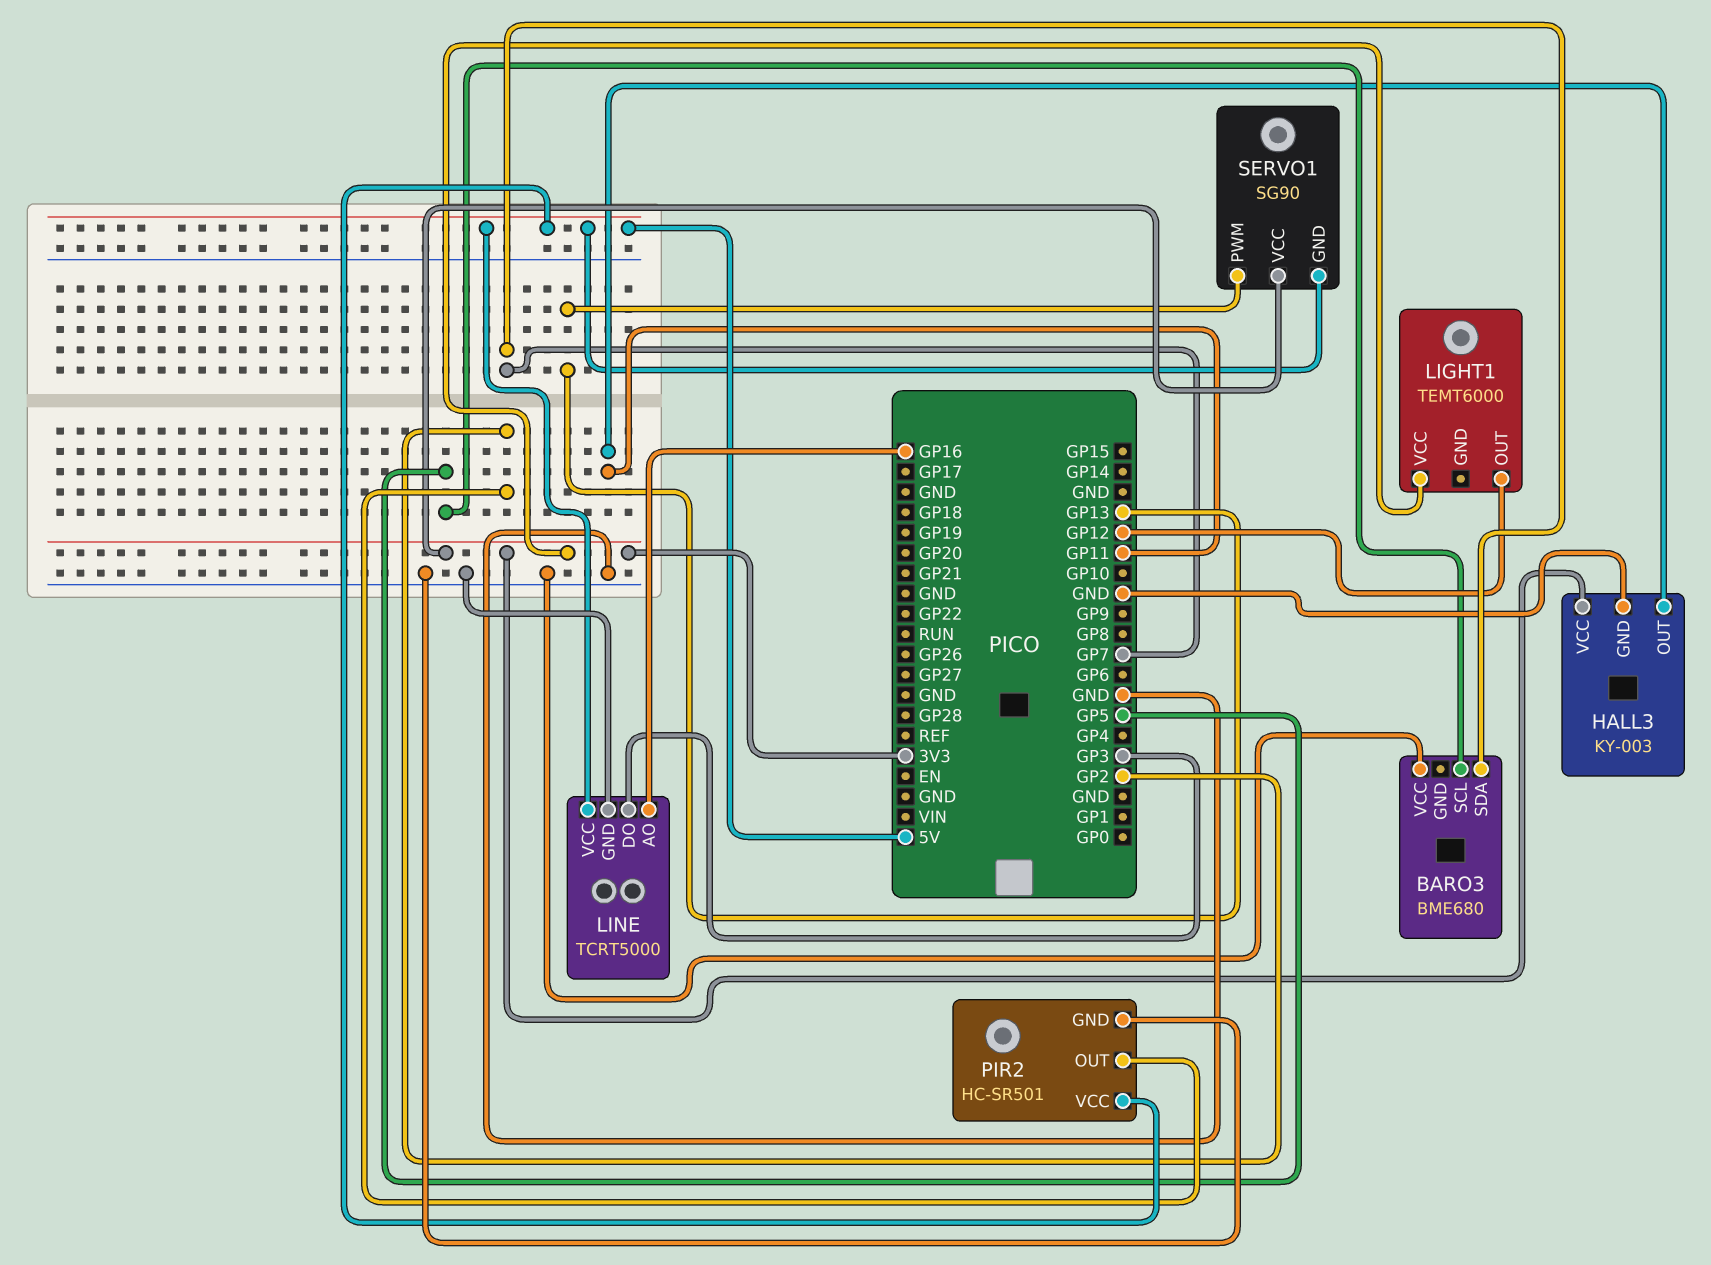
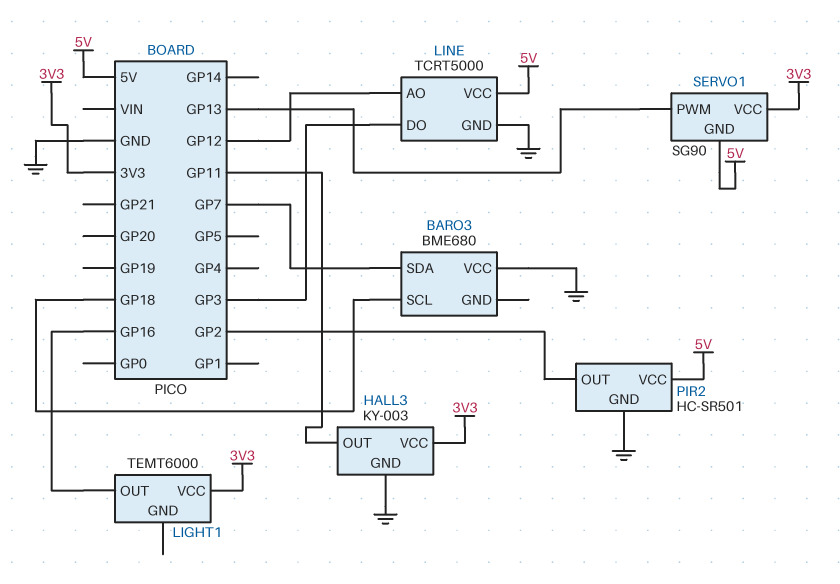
BARO3 pin SCL: GP5 -> GP18
LIGHT1 pin OUT: GP12 -> GP16
LINE pin AO: GP16 -> GP12

